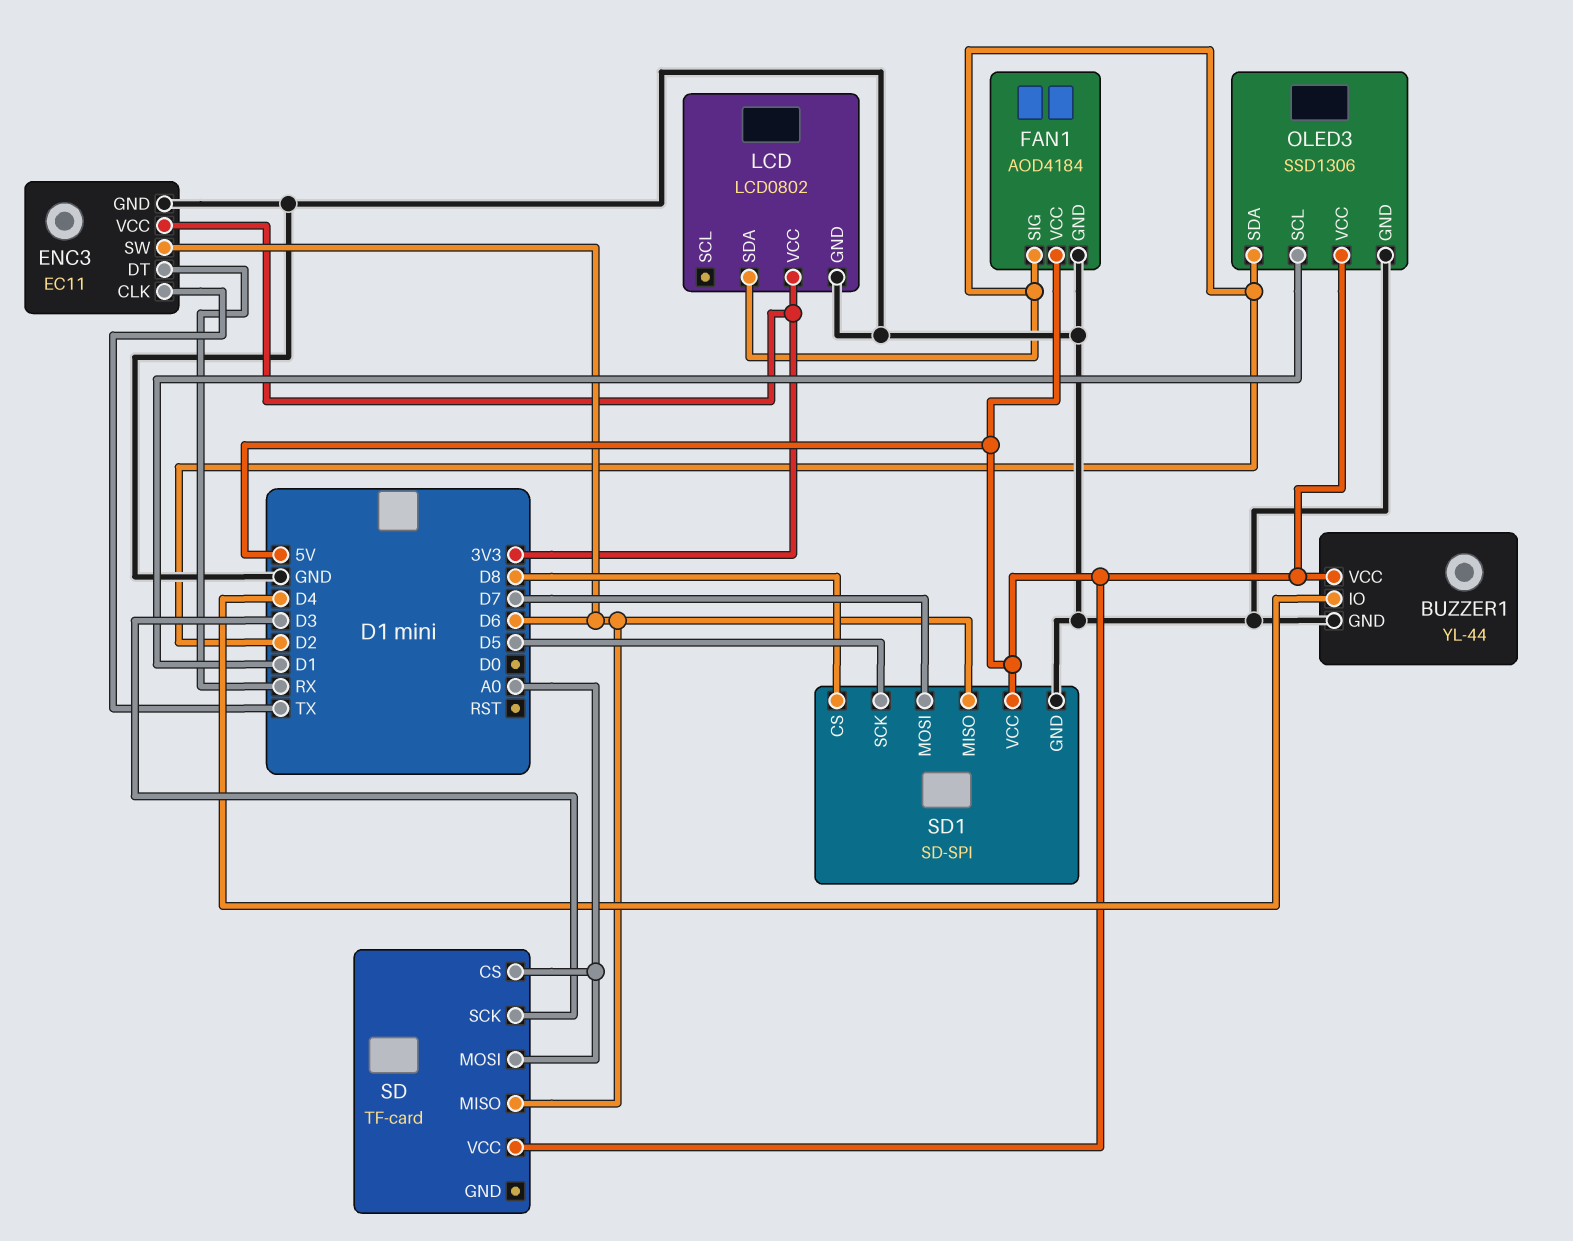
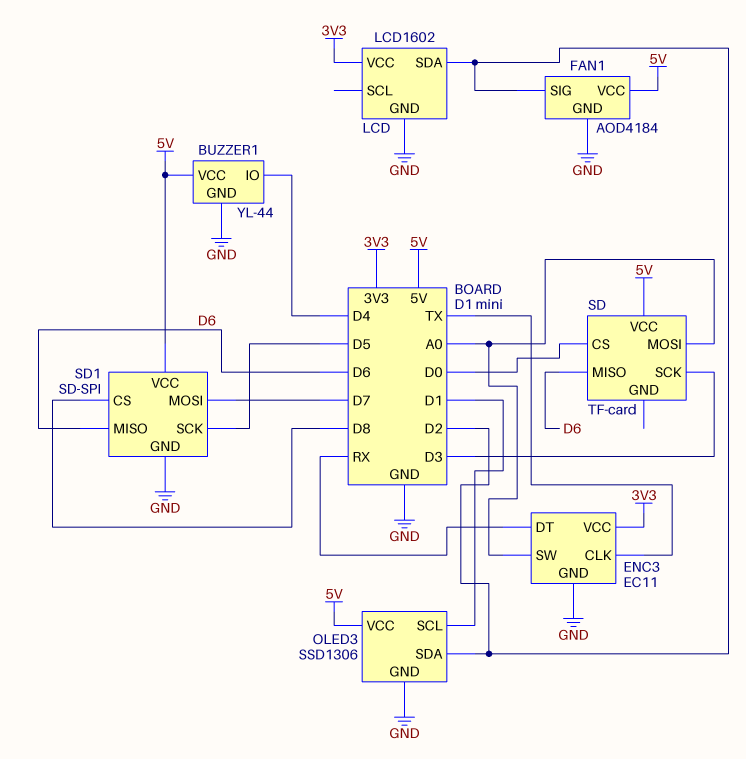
ENC3 pin SW: D6 -> A0
LCD: LCD0802 -> LCD1602
SD pin CS: A0 -> D0

